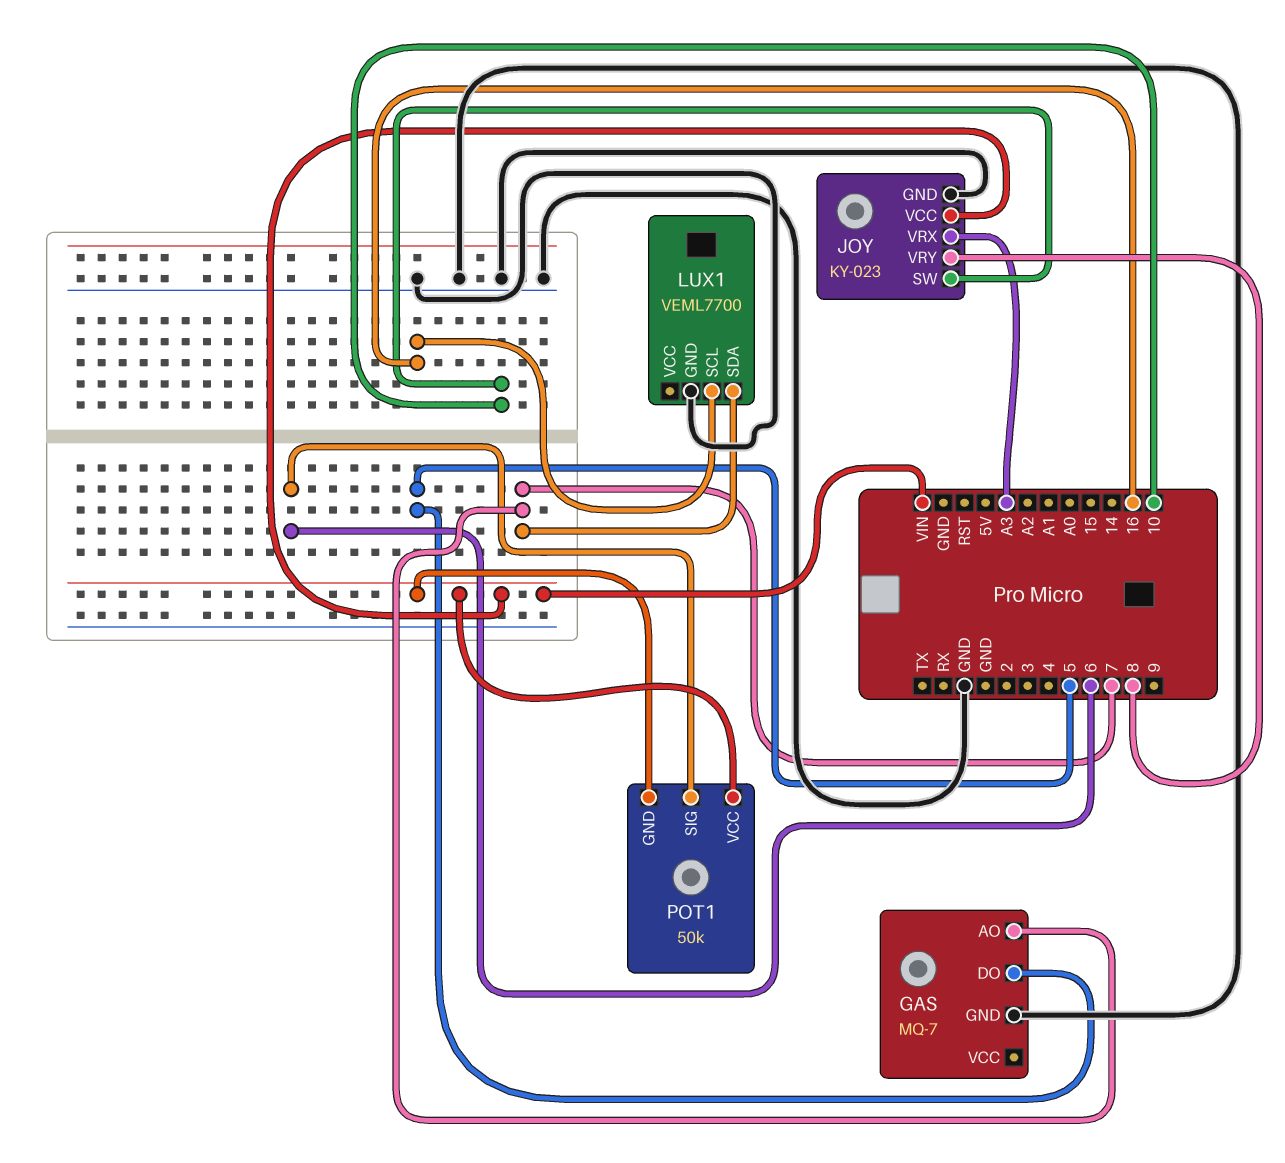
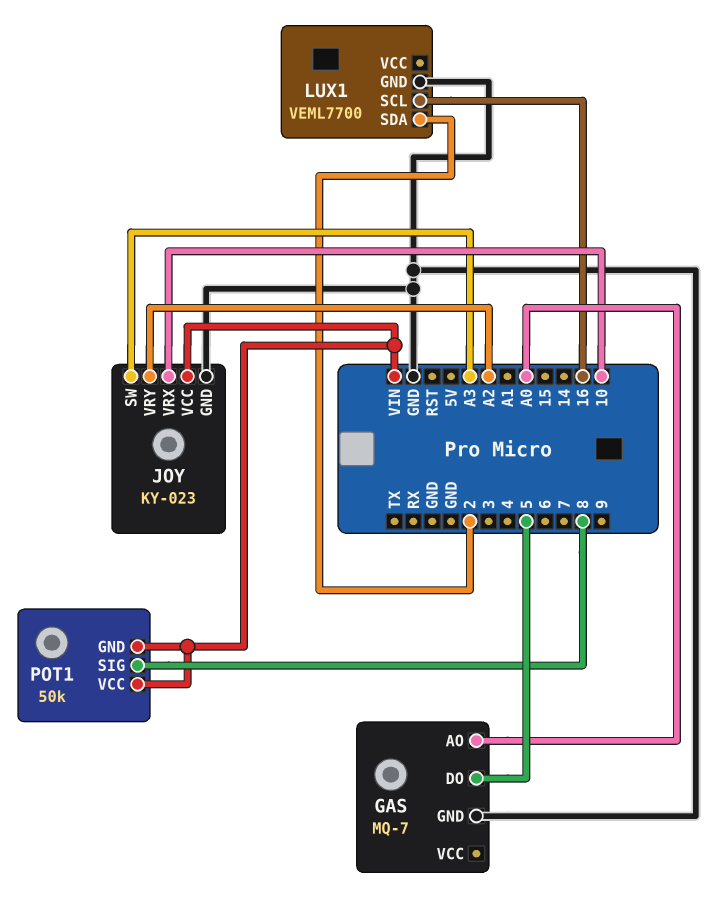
GAS pin AO: 7 -> A0
JOY pin SW: 10 -> A3
JOY pin VRX: A3 -> 10
JOY pin VRY: 8 -> A2
LUX1 pin SDA: 7 -> 2
POT1 pin SIG: 6 -> 8

